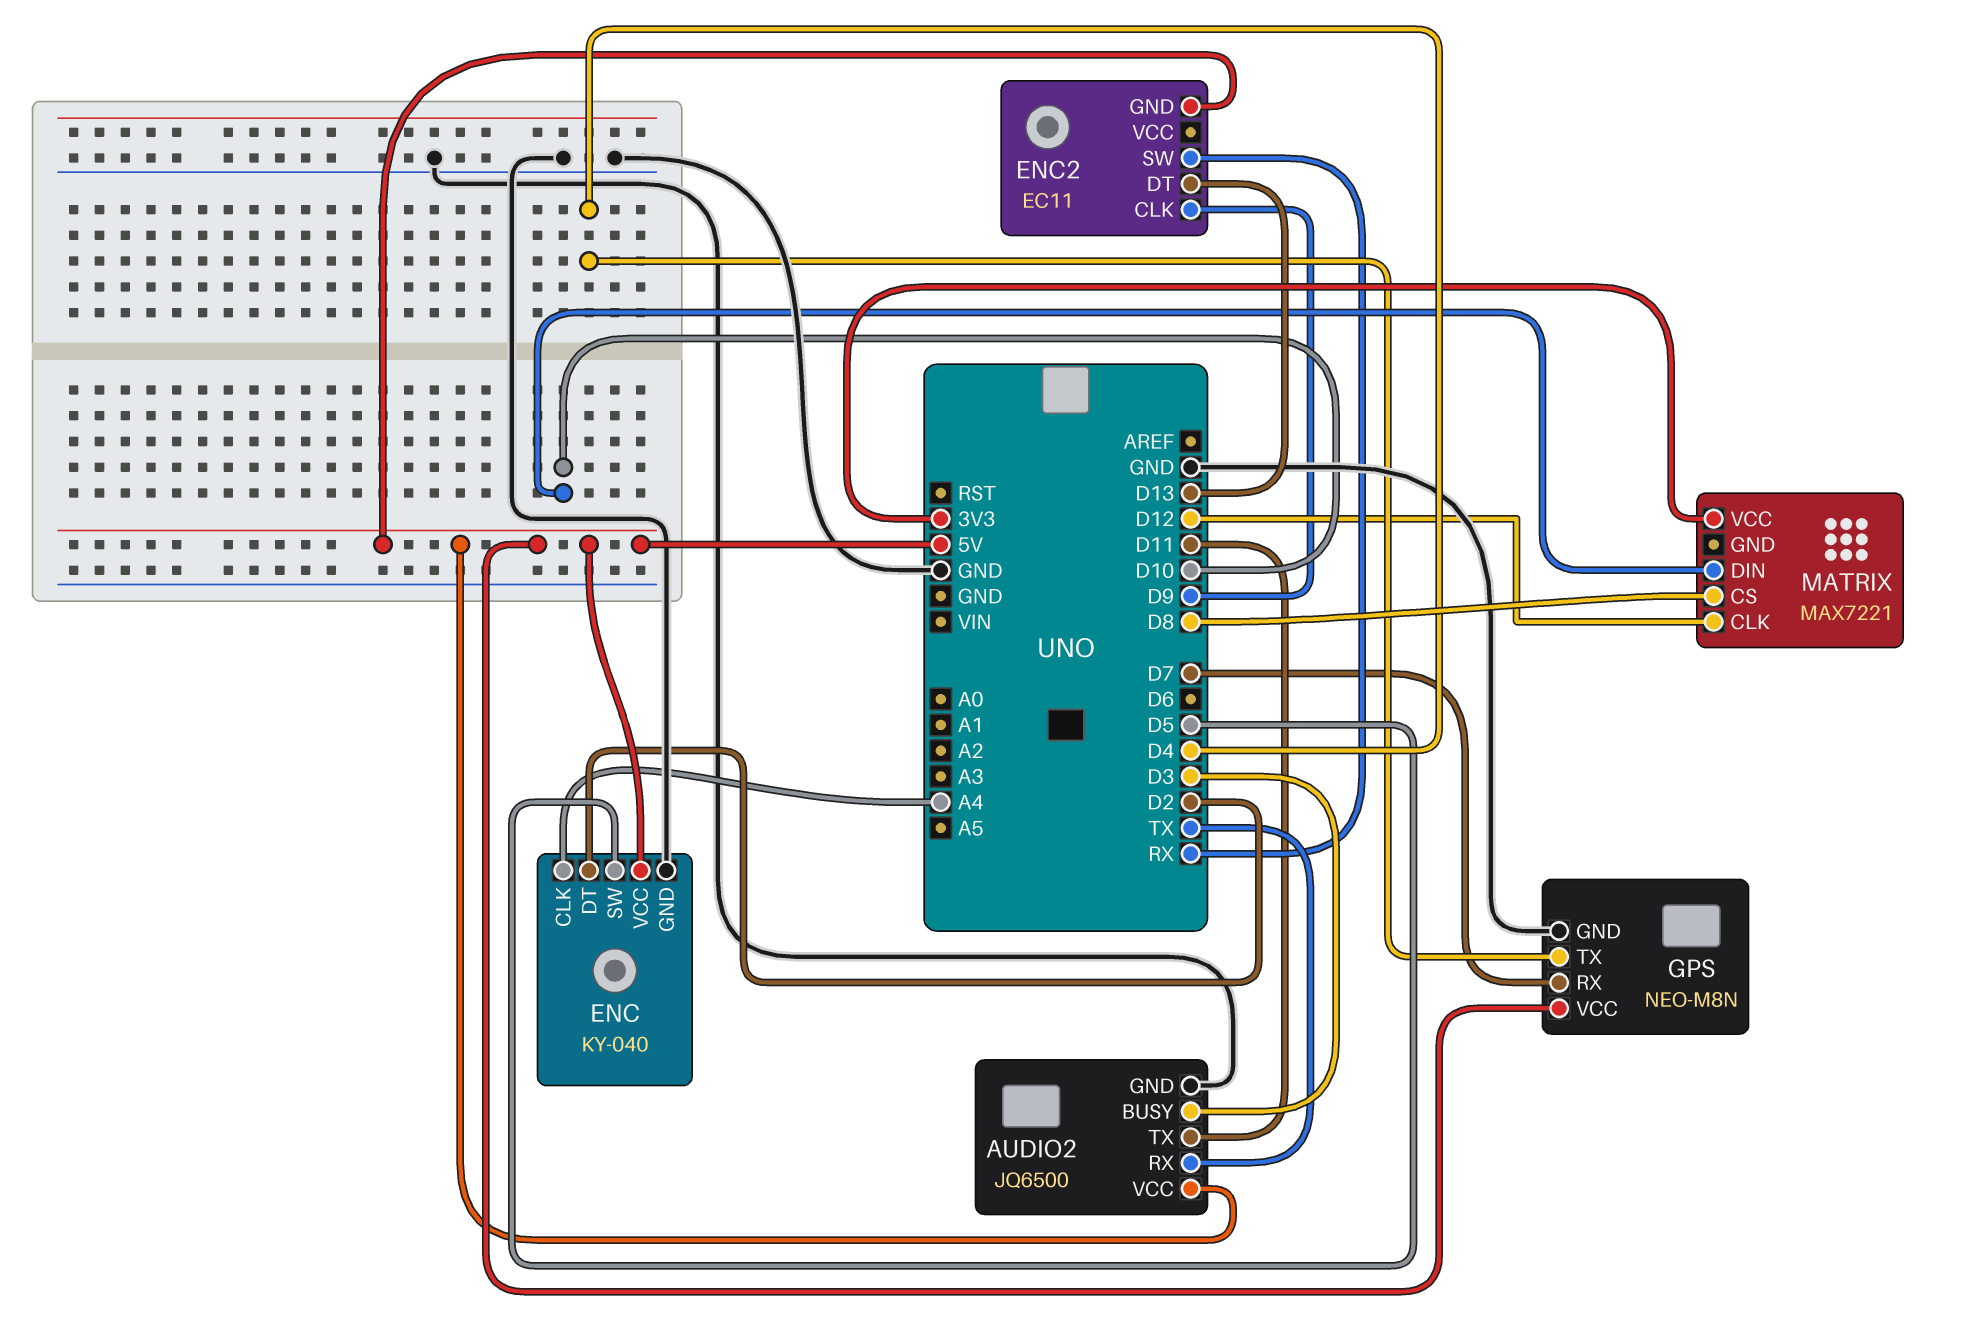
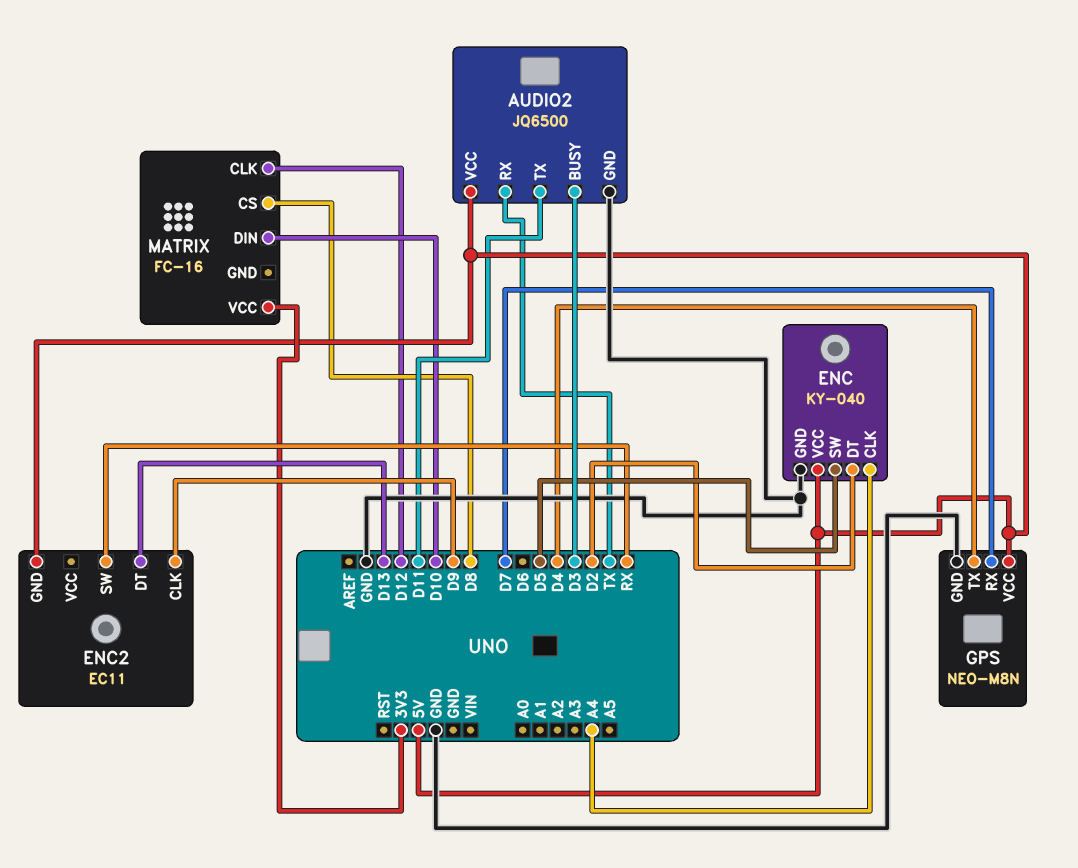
MATRIX: MAX7221 -> FC-16

